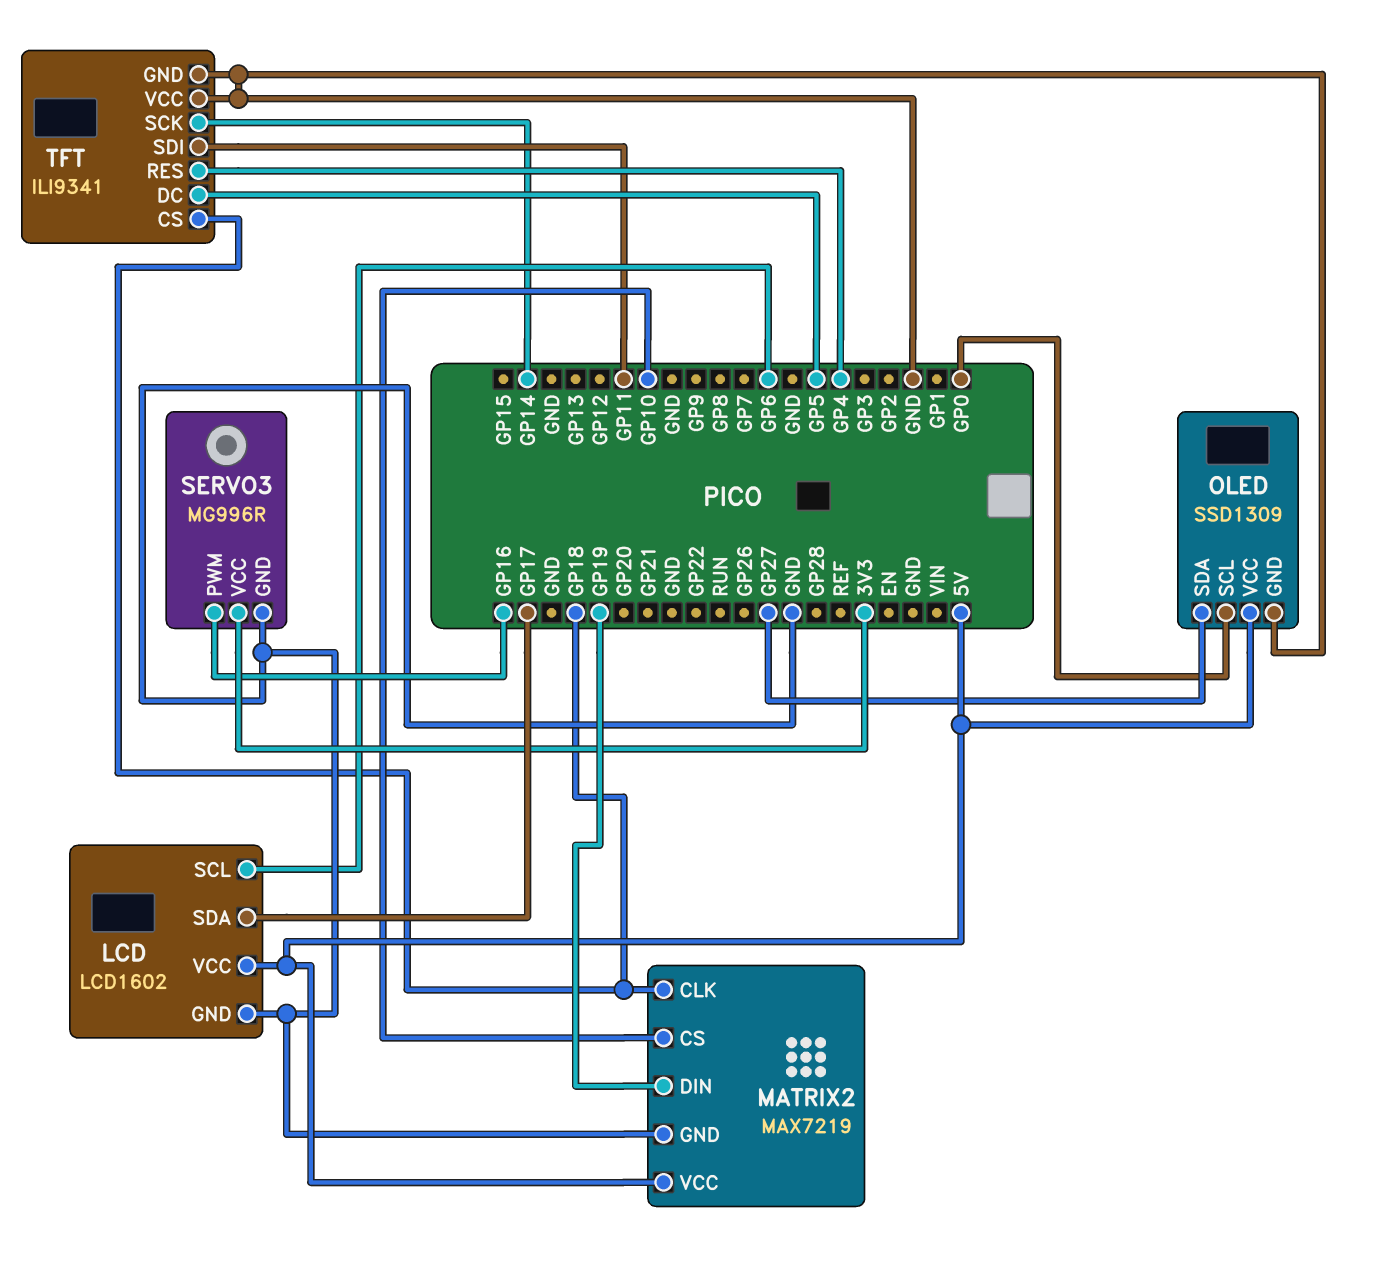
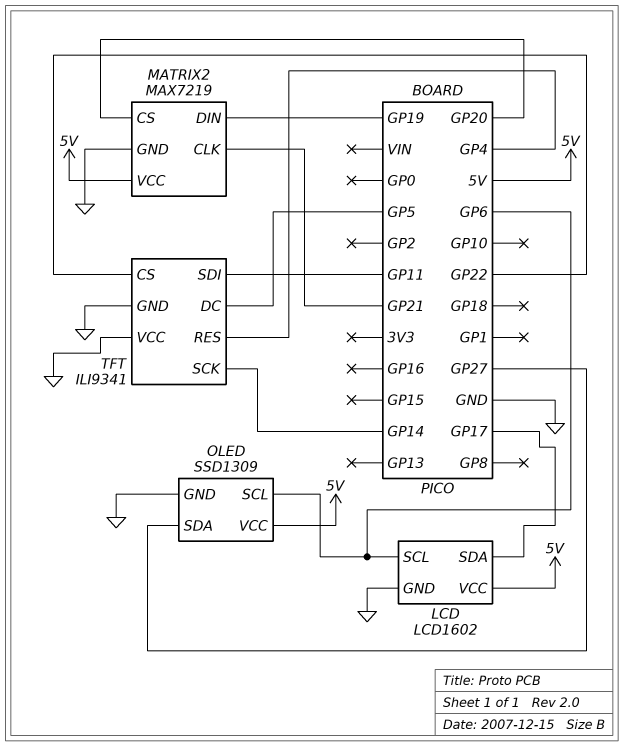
MATRIX2 pin CLK: GP18 -> GP21
MATRIX2 pin CS: GP10 -> GP20
OLED pin SCL: GP0 -> GP6
SERVO3: MG996R -> none
SERVO3 pin GND: GND -> none
SERVO3 pin PWM: GP16 -> none
SERVO3 pin VCC: 3V3 -> none
TFT pin CS: GP18 -> GP22

